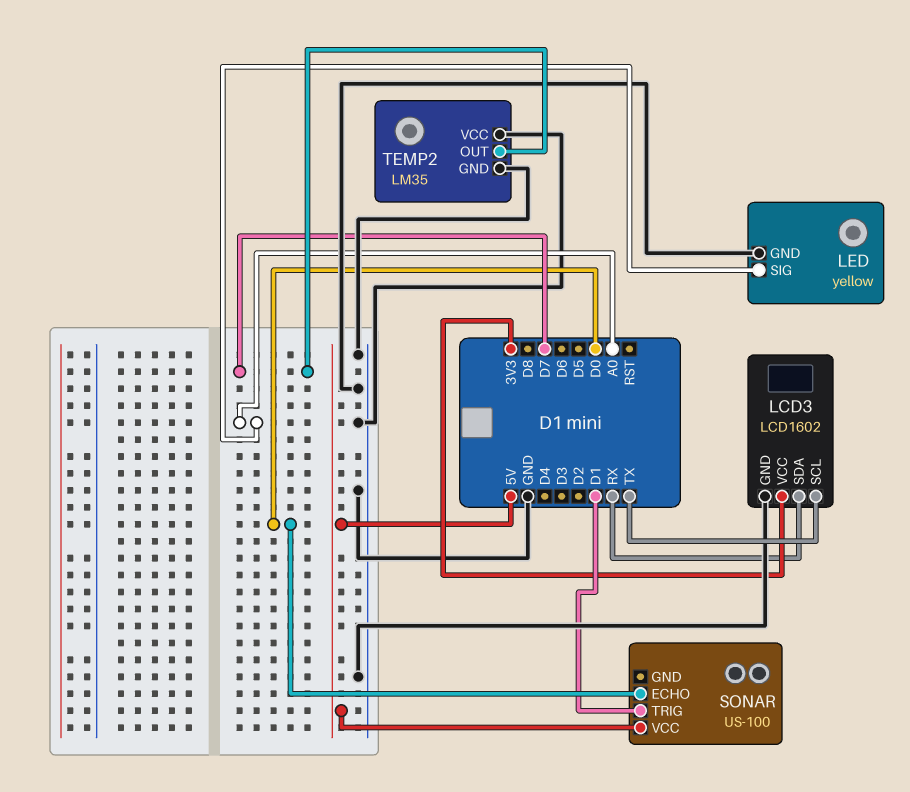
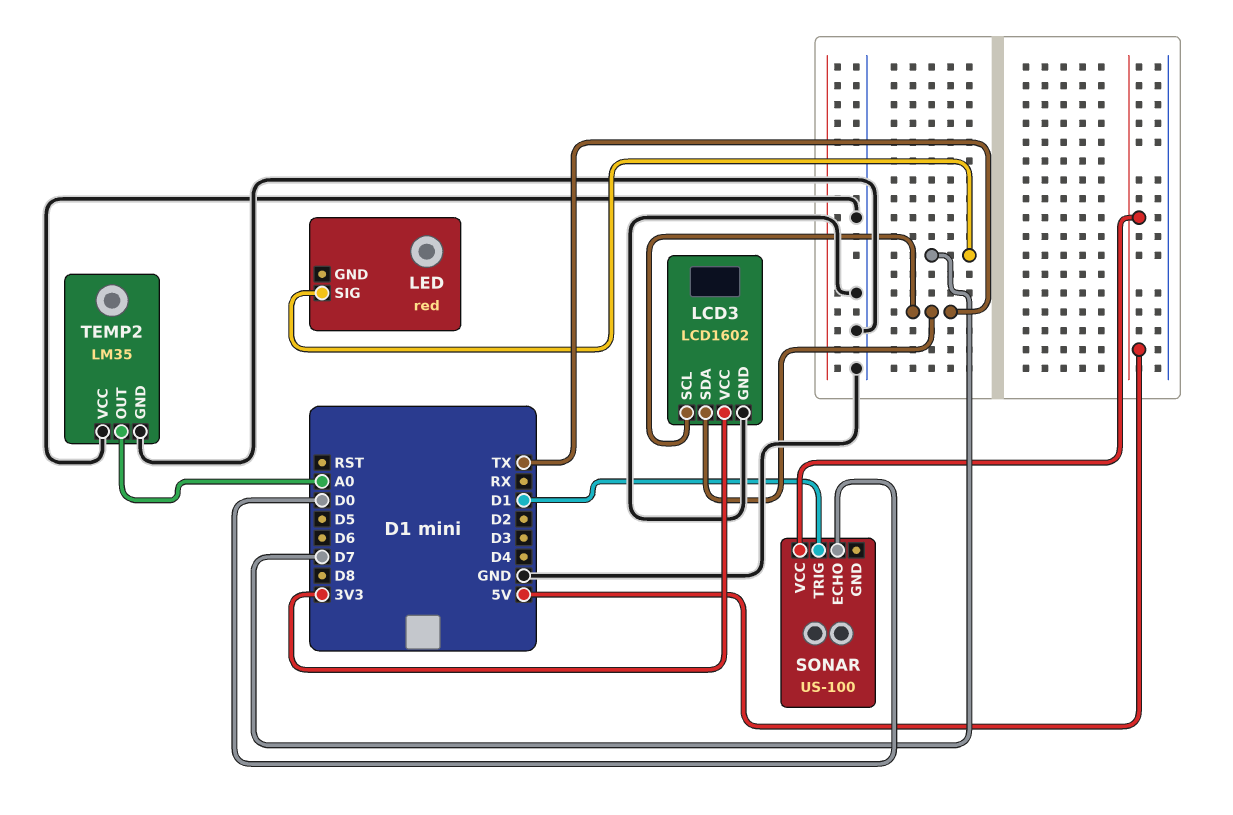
LCD3 pin SDA: RX -> TX
LED: yellow -> red
LED pin GND: GND -> none
LED pin SIG: A0 -> D7
TEMP2 pin OUT: D7 -> A0

